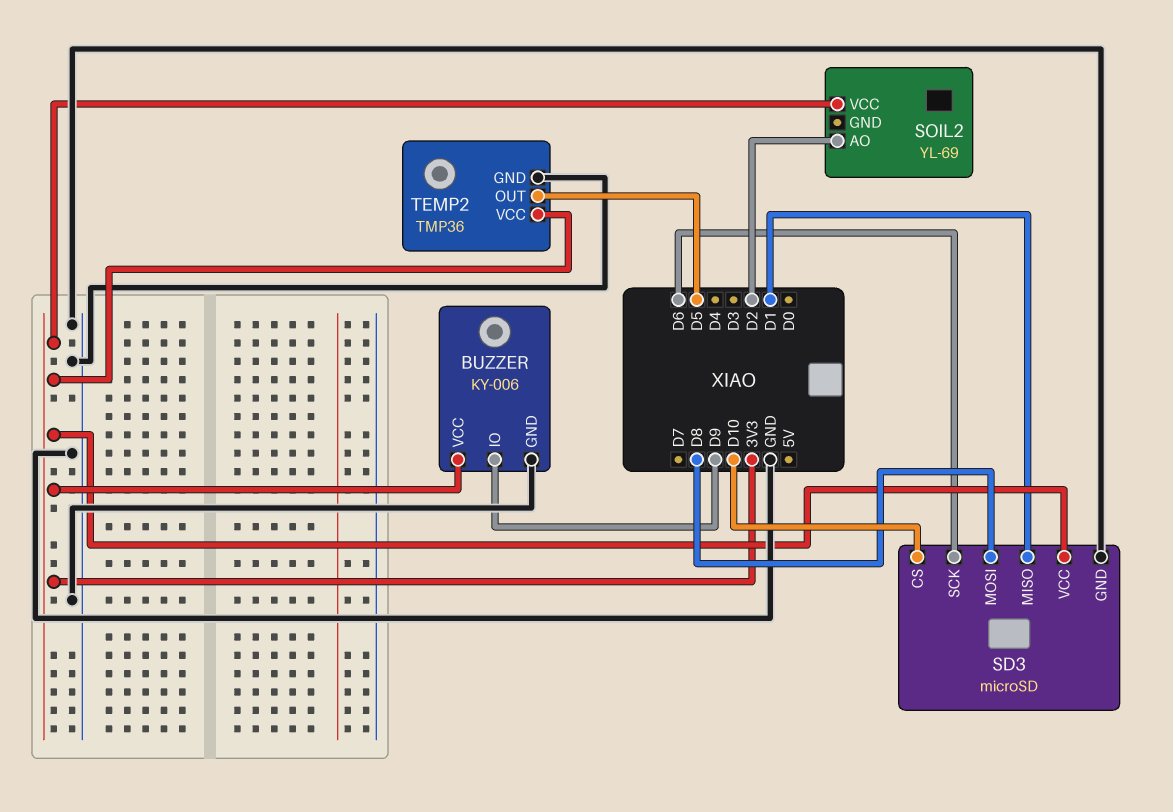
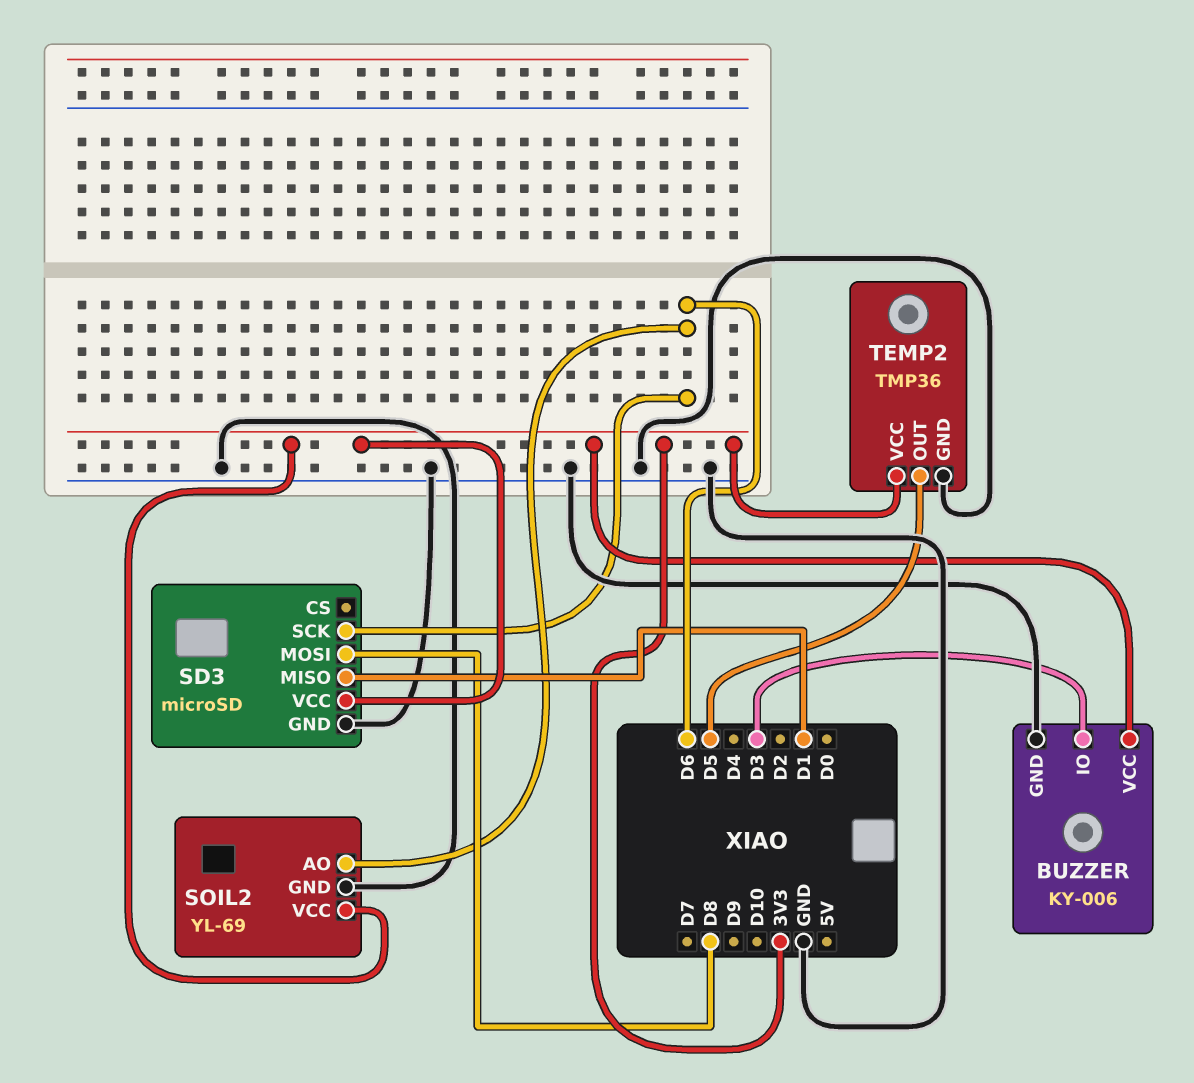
BUZZER pin IO: D9 -> D3
SD3 pin CS: D10 -> none
SOIL2 pin AO: D2 -> D6
SOIL2 pin GND: none -> GND

